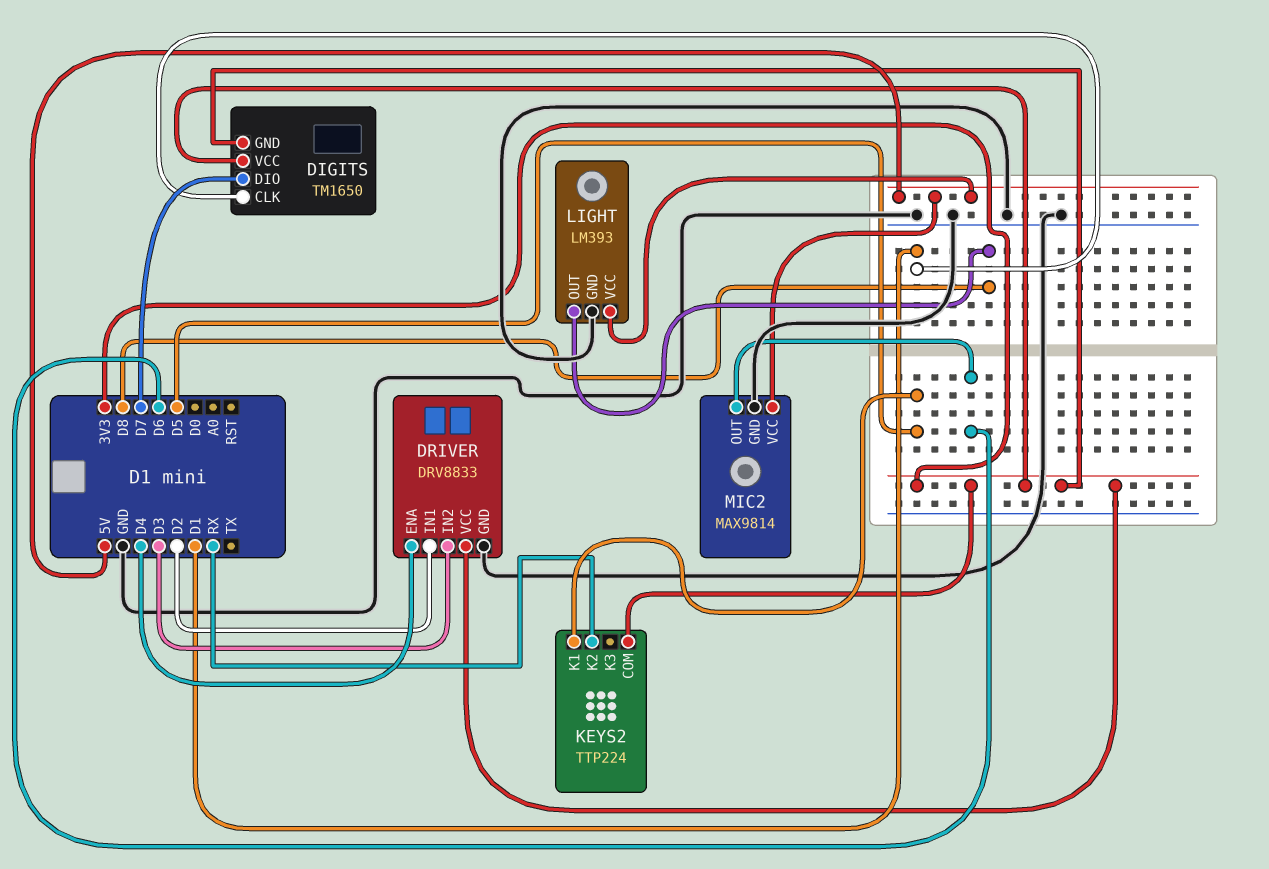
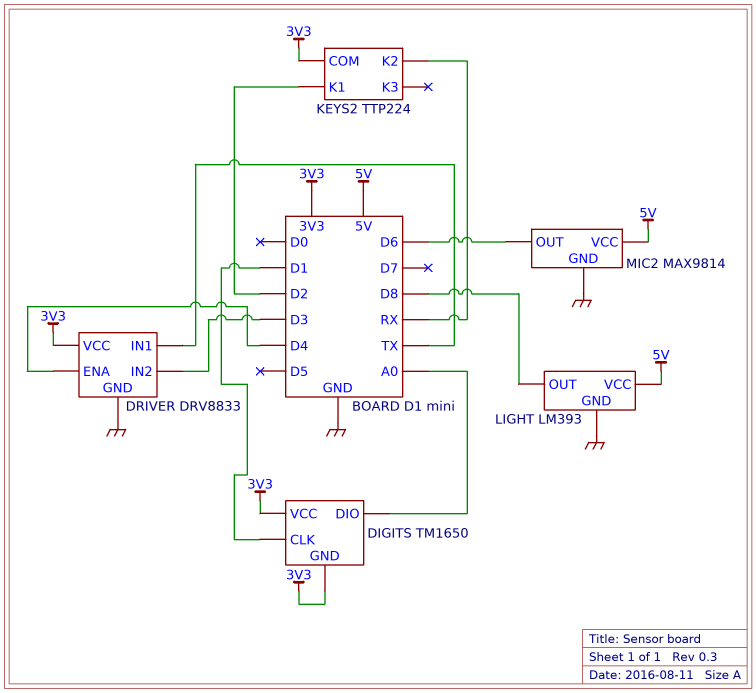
DIGITS pin DIO: D7 -> A0
DRIVER pin IN1: D2 -> TX
KEYS2 pin K1: D5 -> D2

